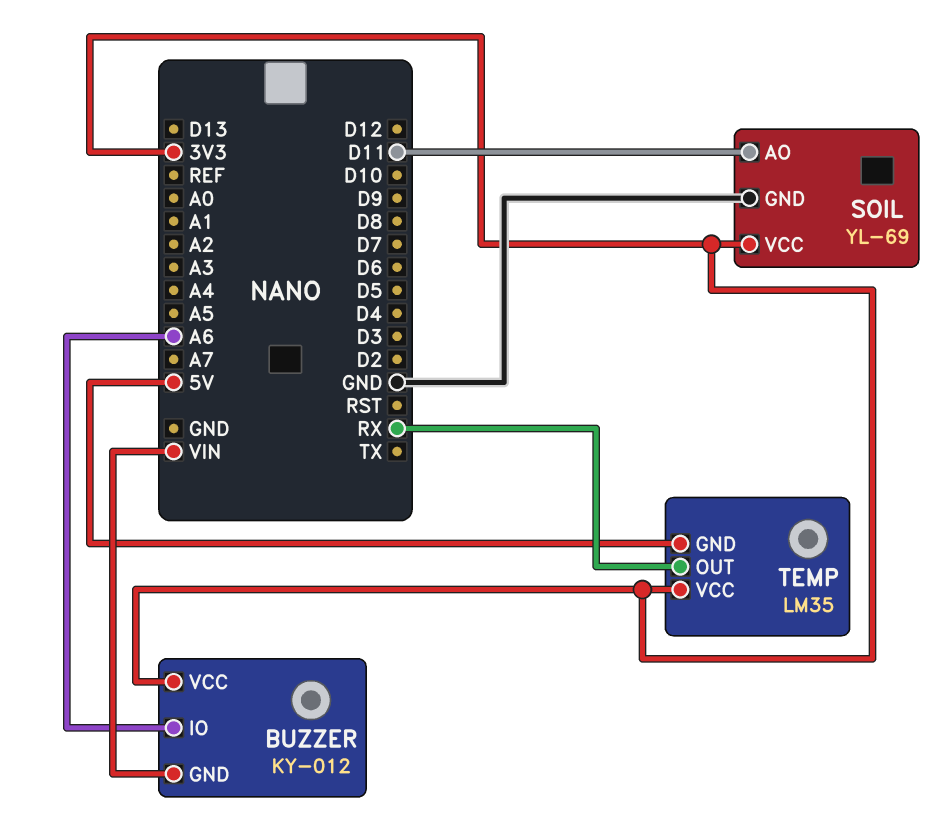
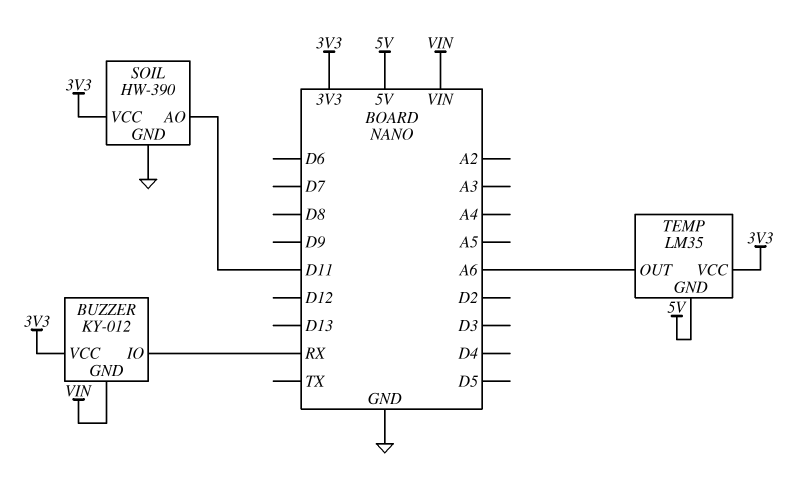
BUZZER pin IO: A6 -> RX
SOIL: YL-69 -> HW-390
TEMP pin OUT: RX -> A6

